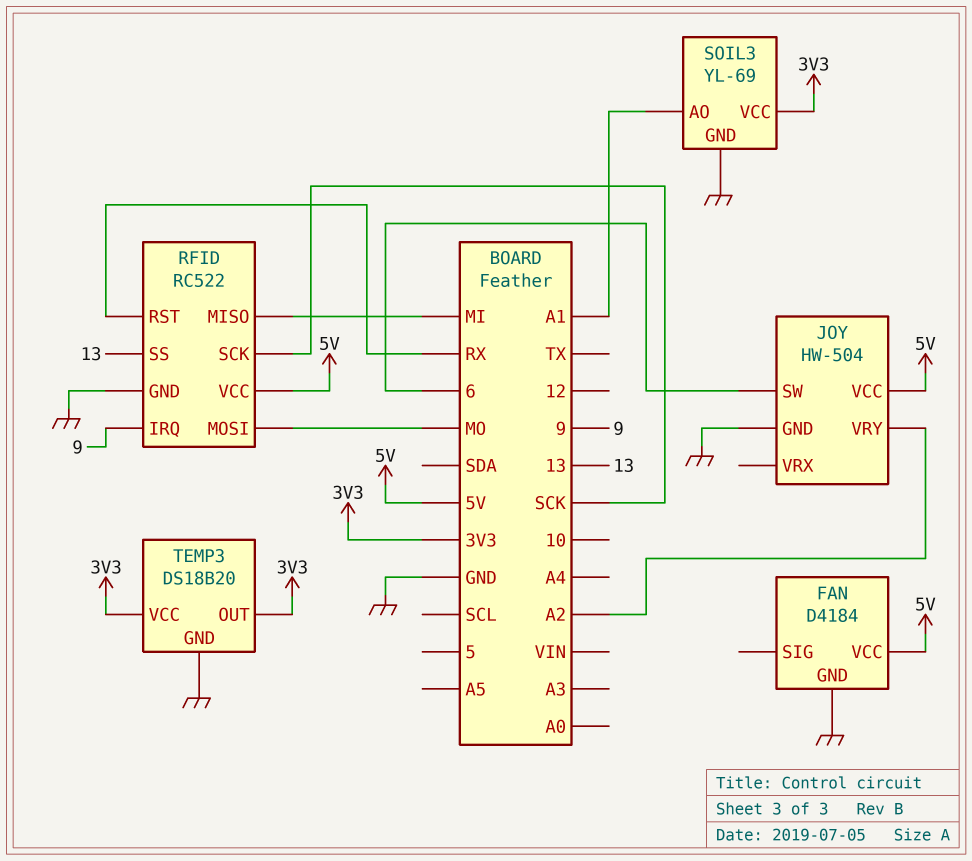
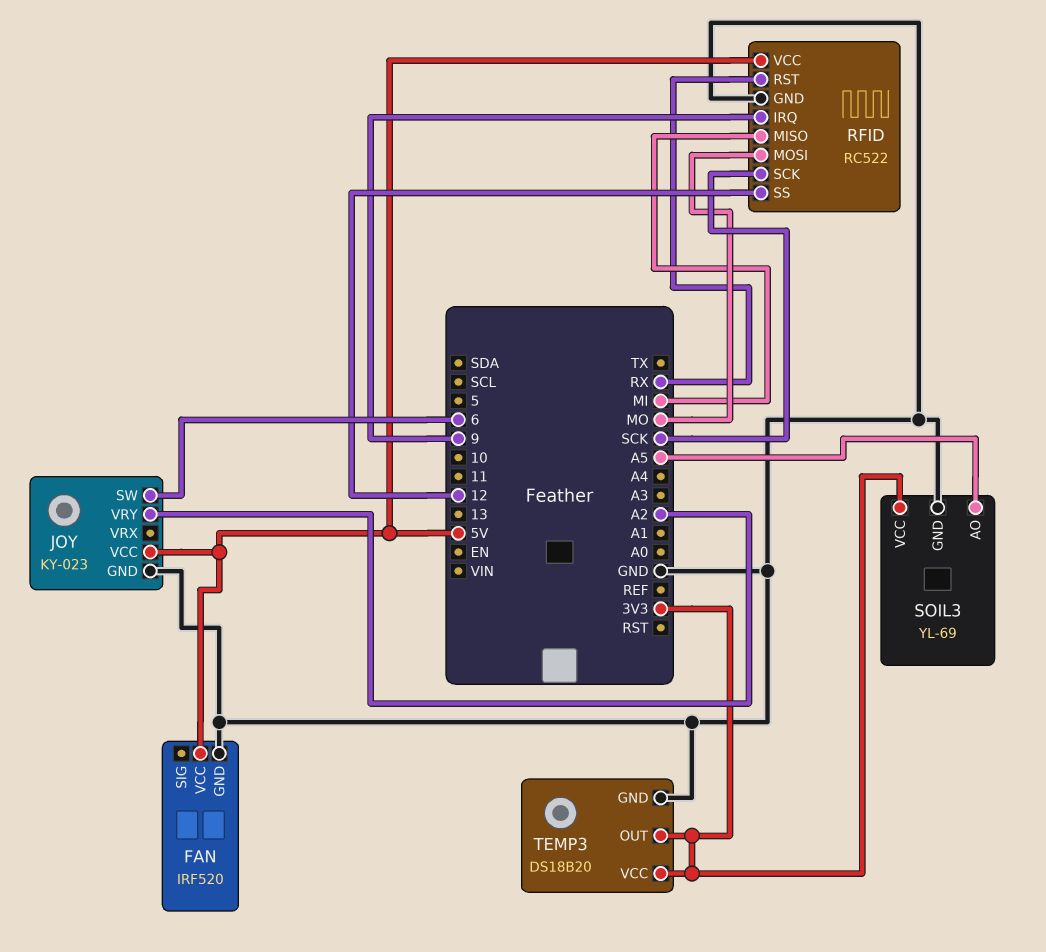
FAN: D4184 -> IRF520
JOY: HW-504 -> KY-023
RFID pin SS: 13 -> 12
SOIL3 pin AO: A1 -> A5

